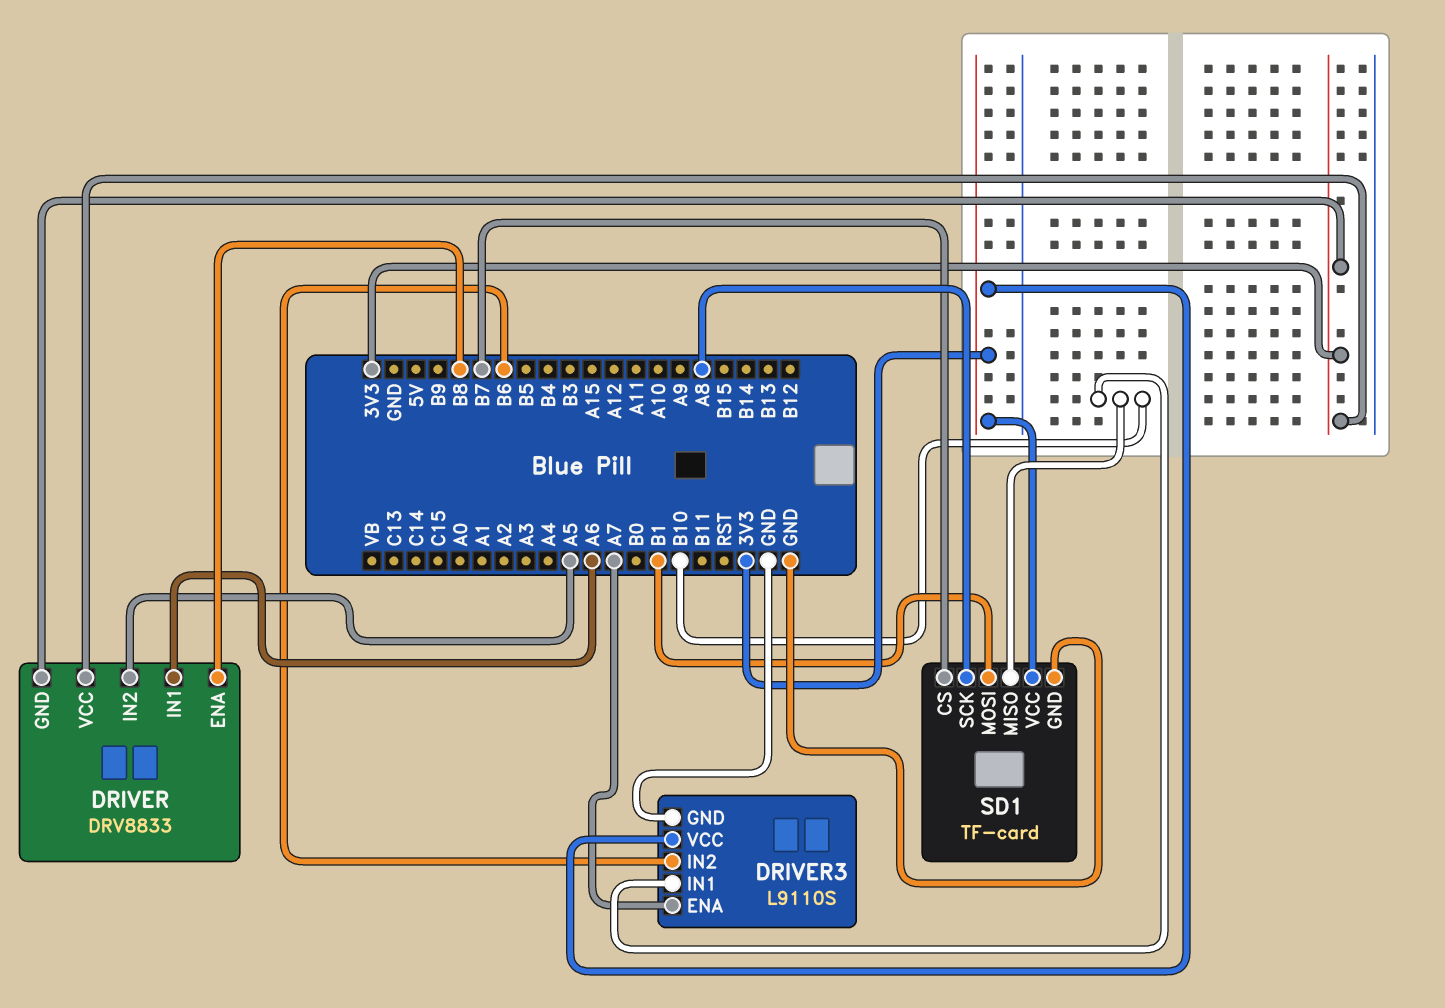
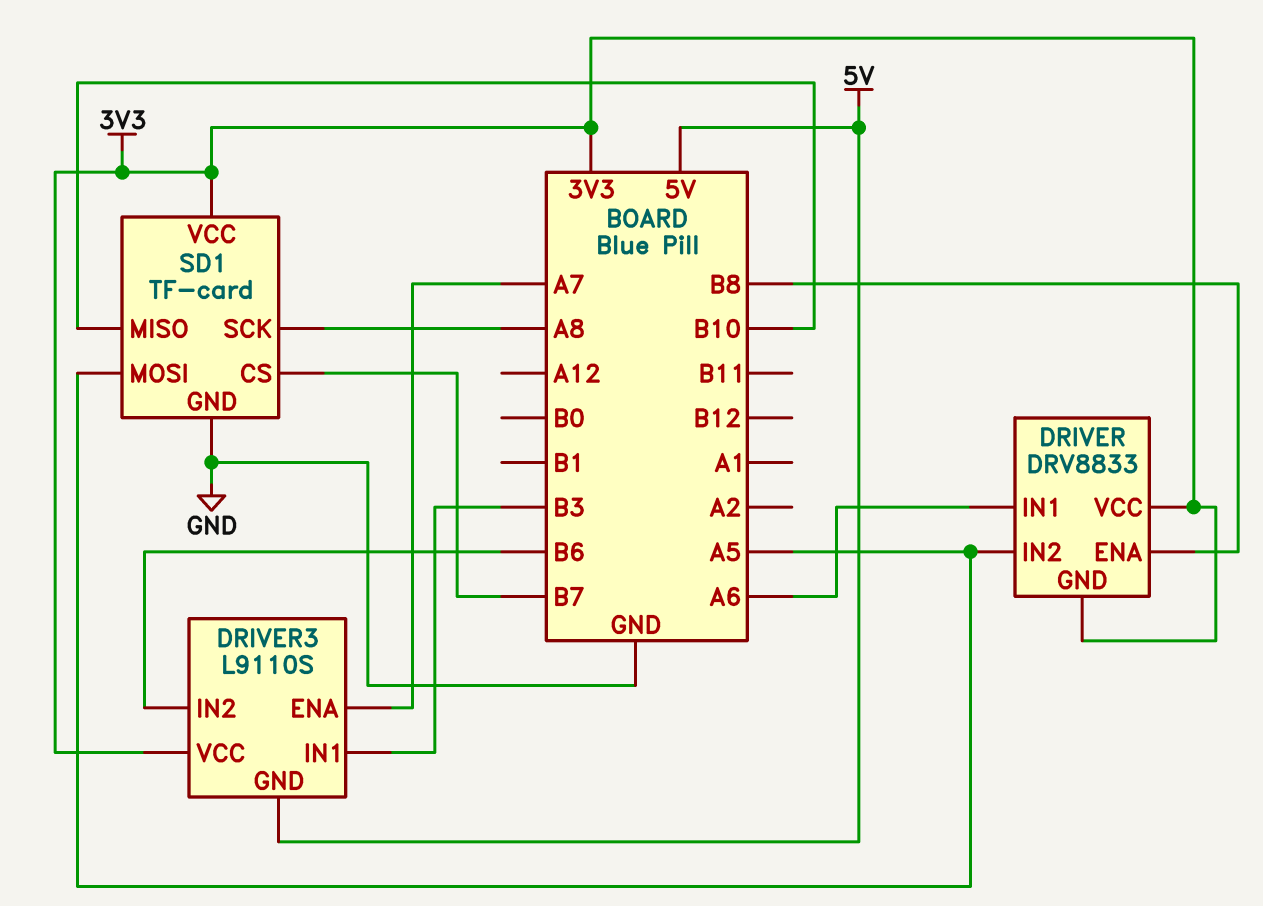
DRIVER3 pin GND: GND -> 5V
DRIVER3 pin IN1: B10 -> B3
SD1 pin MOSI: B1 -> A5

